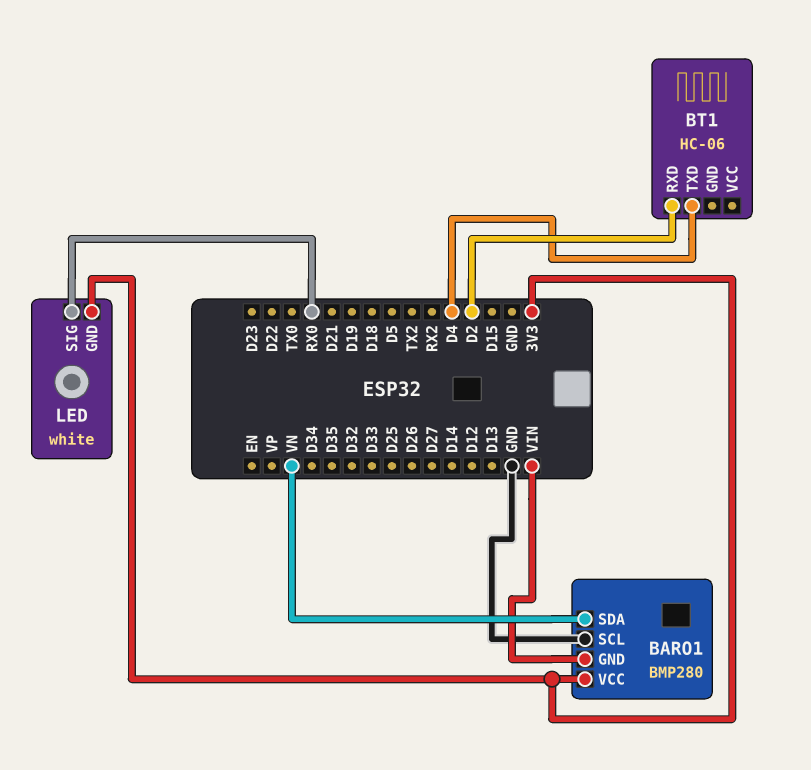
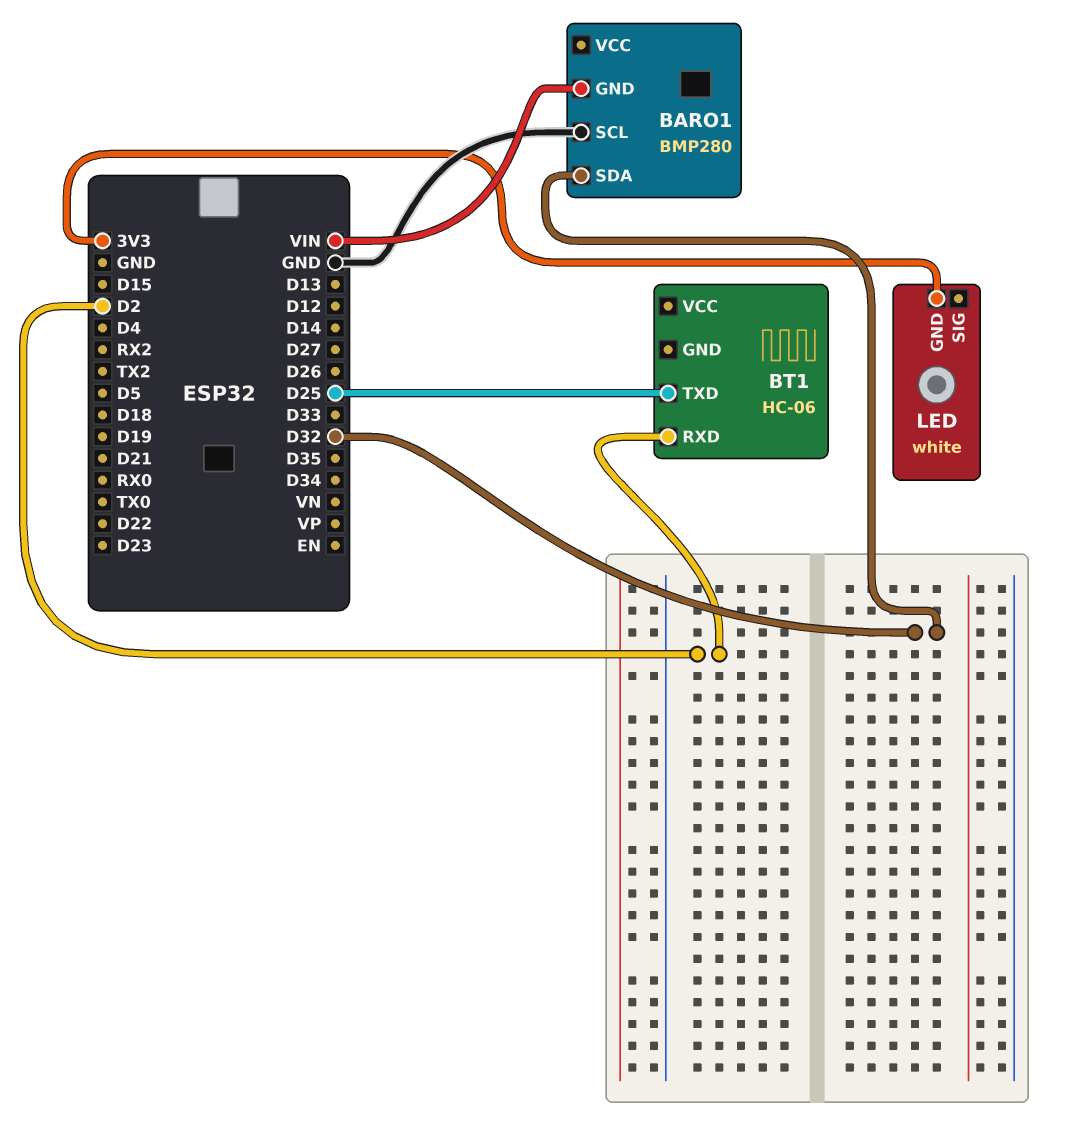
BARO1 pin SDA: VN -> D32
BARO1 pin VCC: 3V3 -> none
BT1 pin TXD: D4 -> D25
LED pin SIG: RX0 -> none

